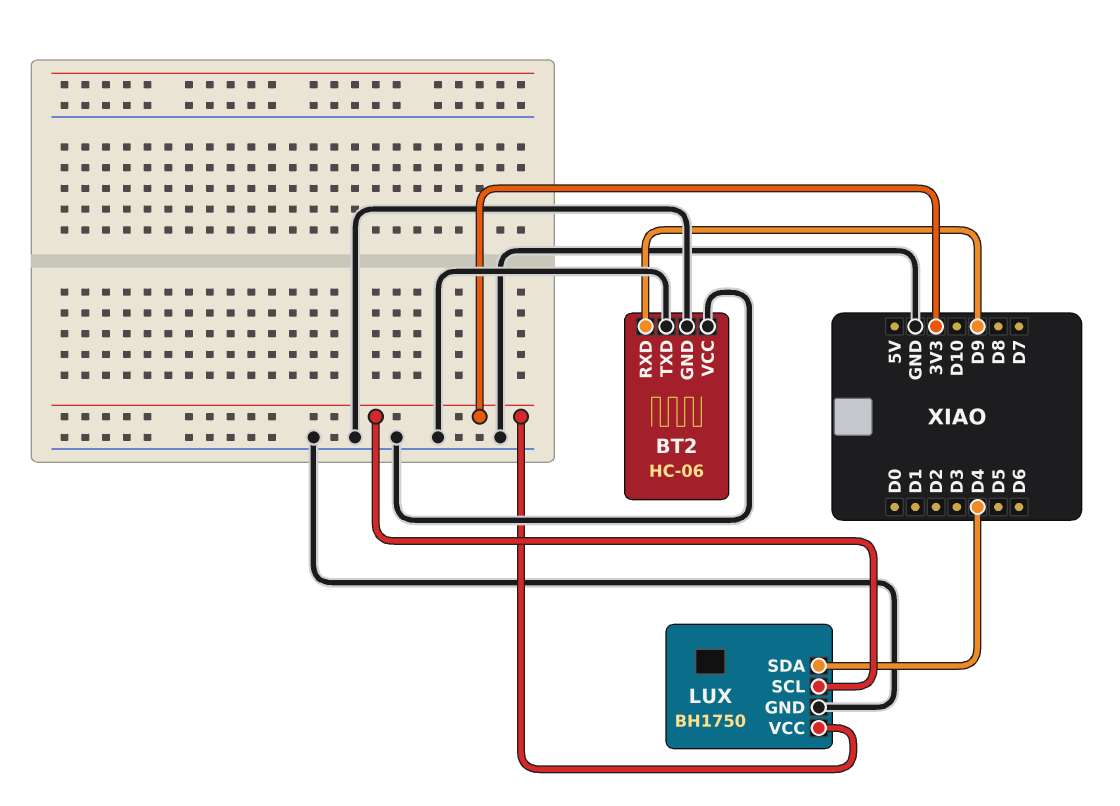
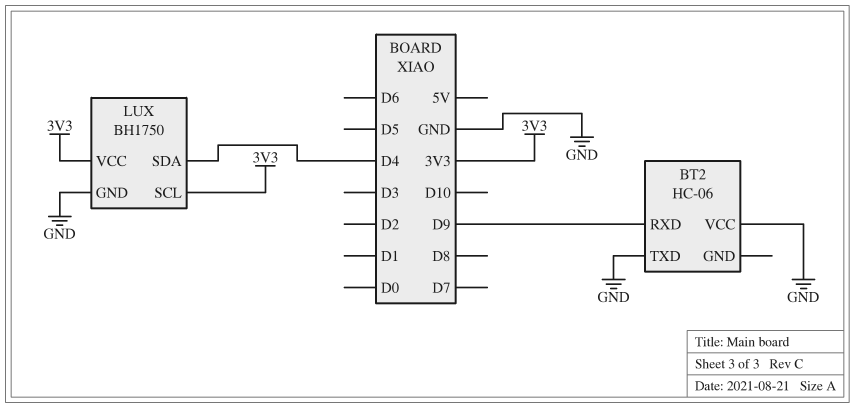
BT2 pin GND: GND -> none

